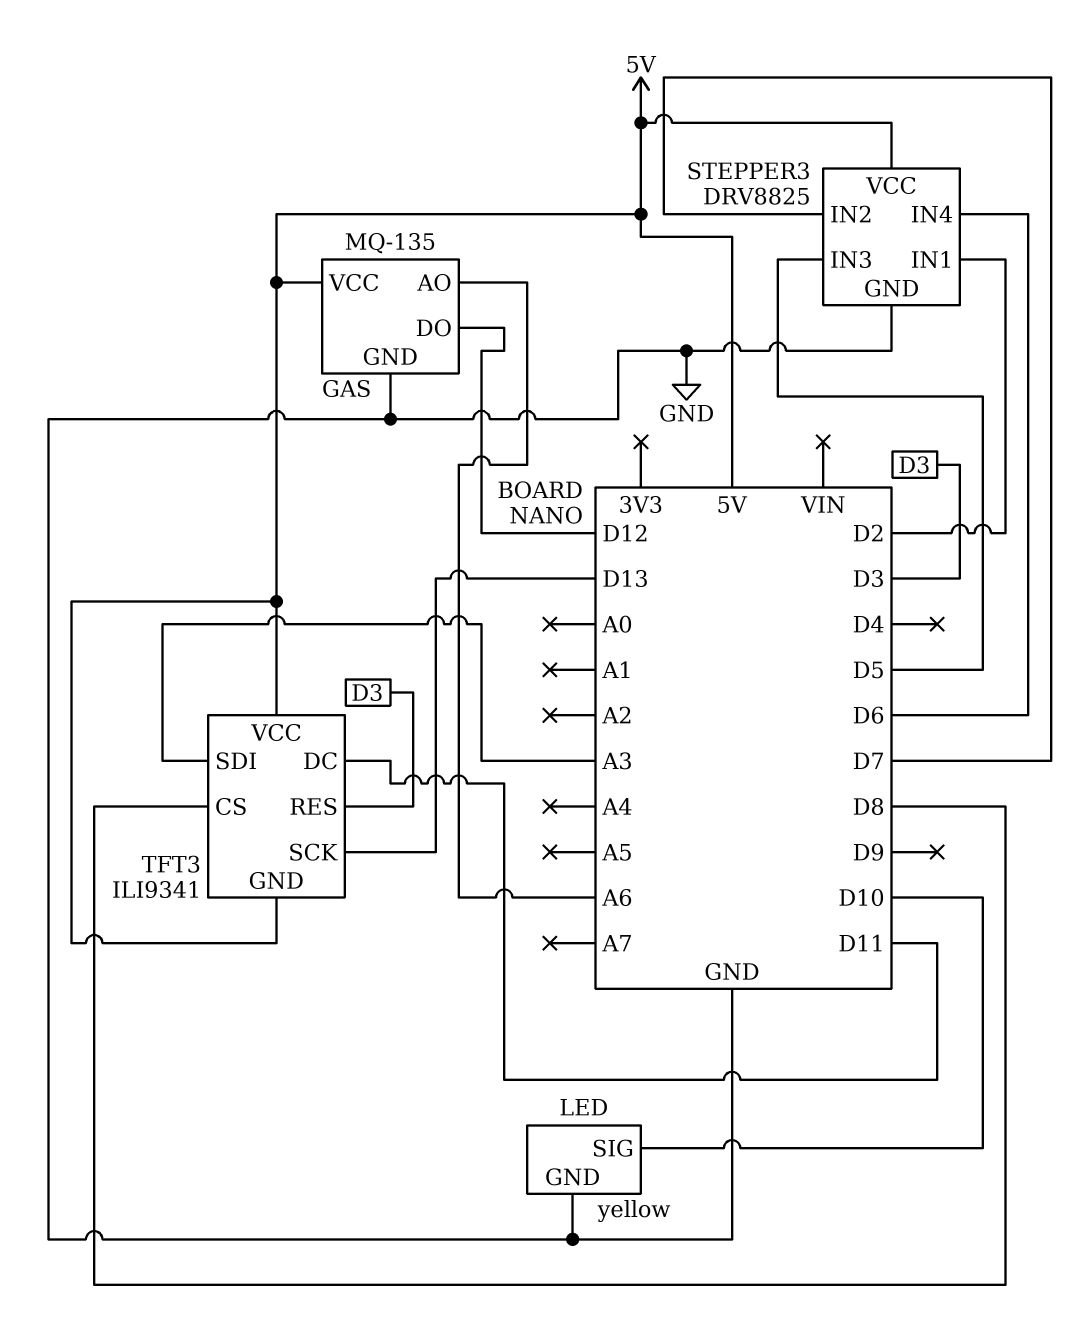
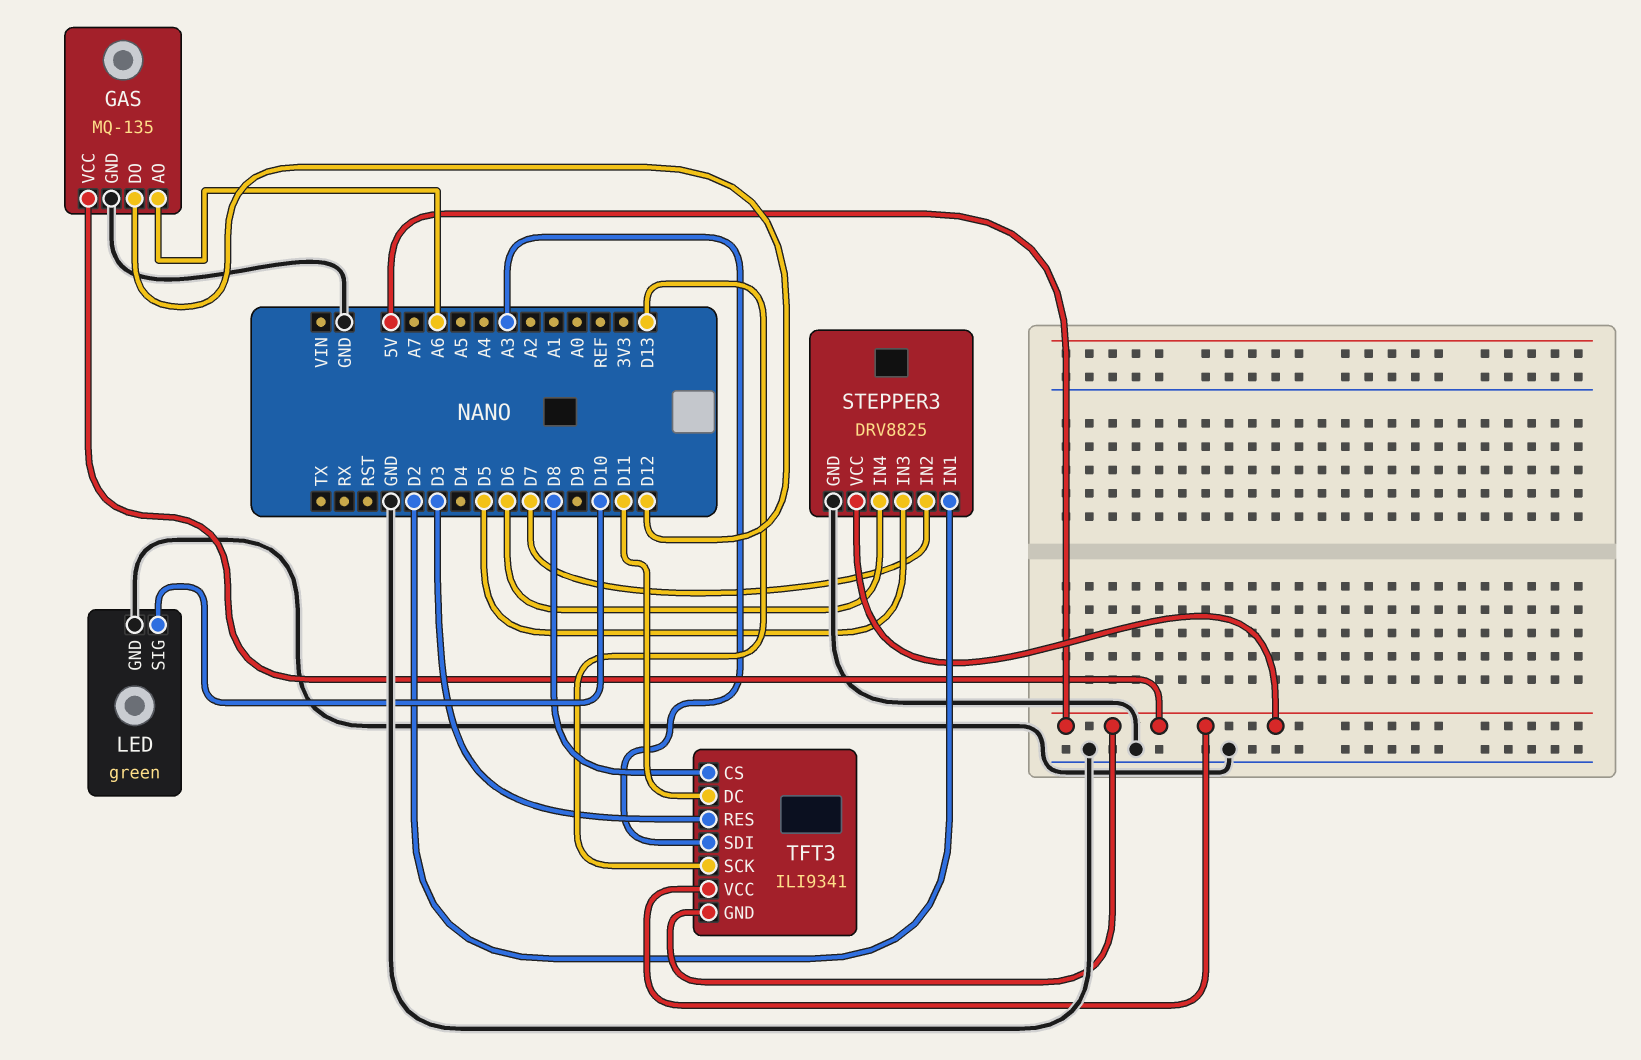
LED: yellow -> green

